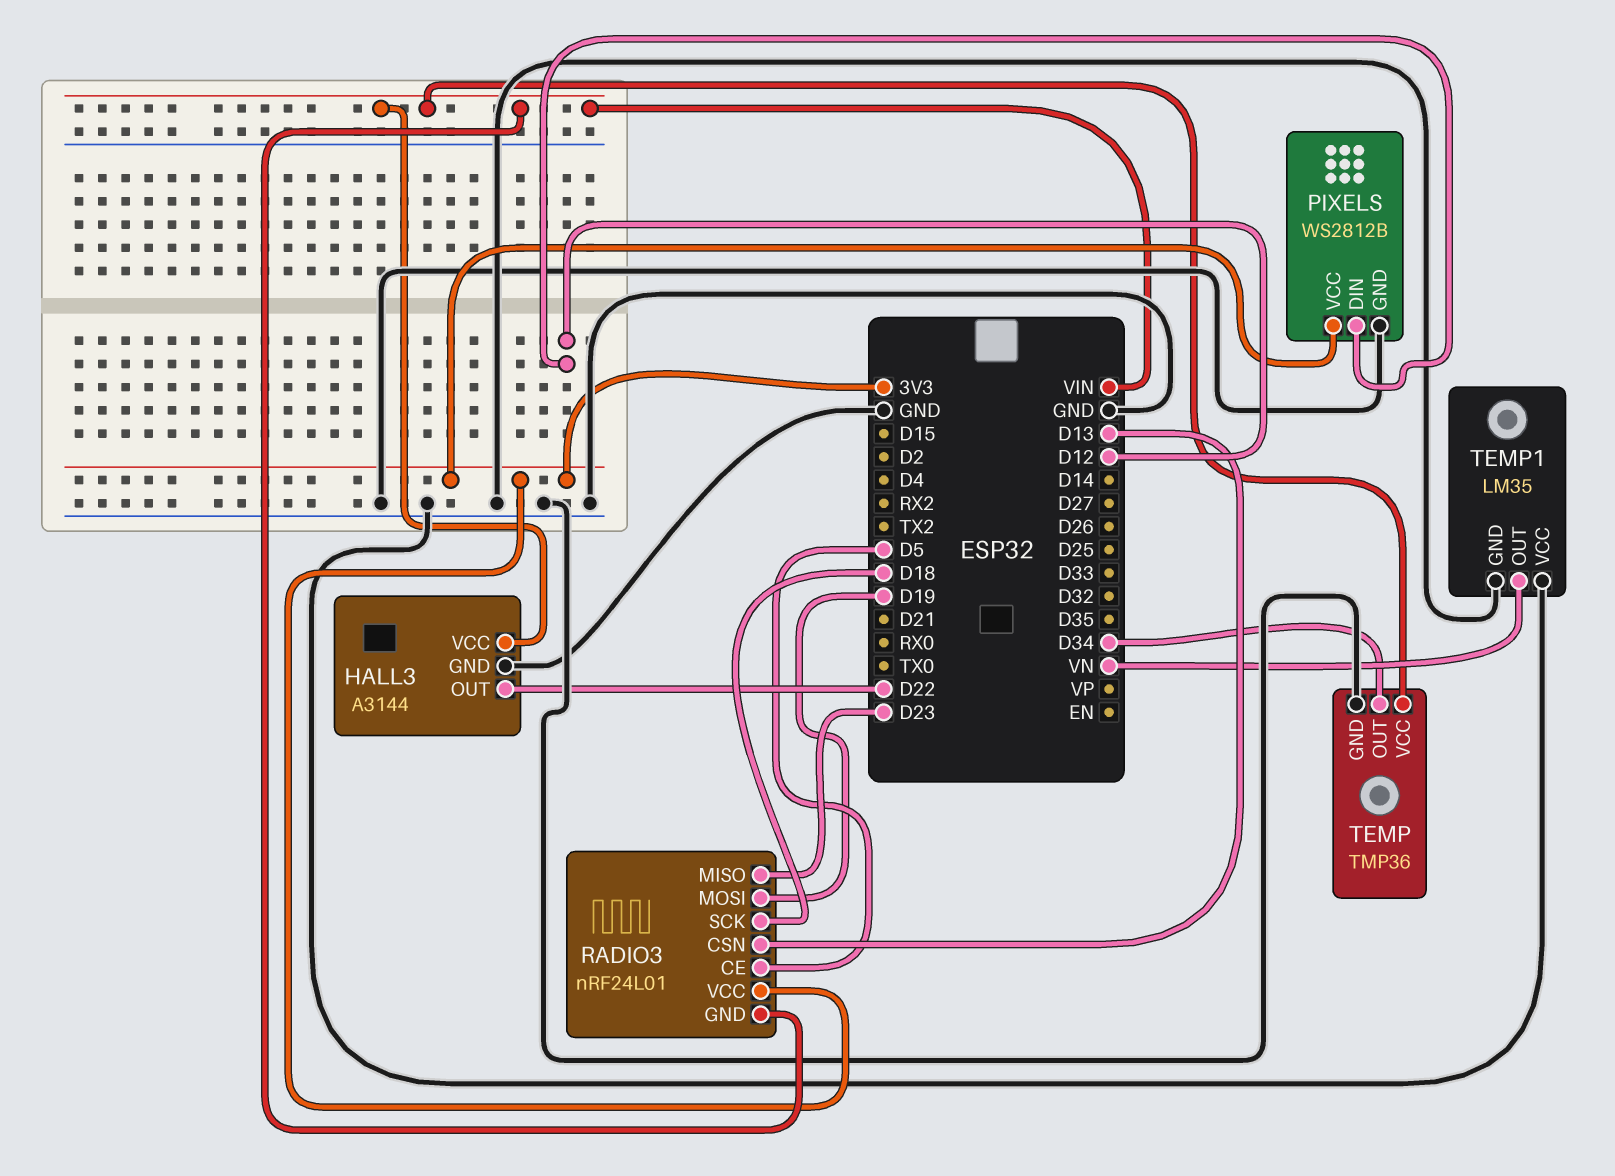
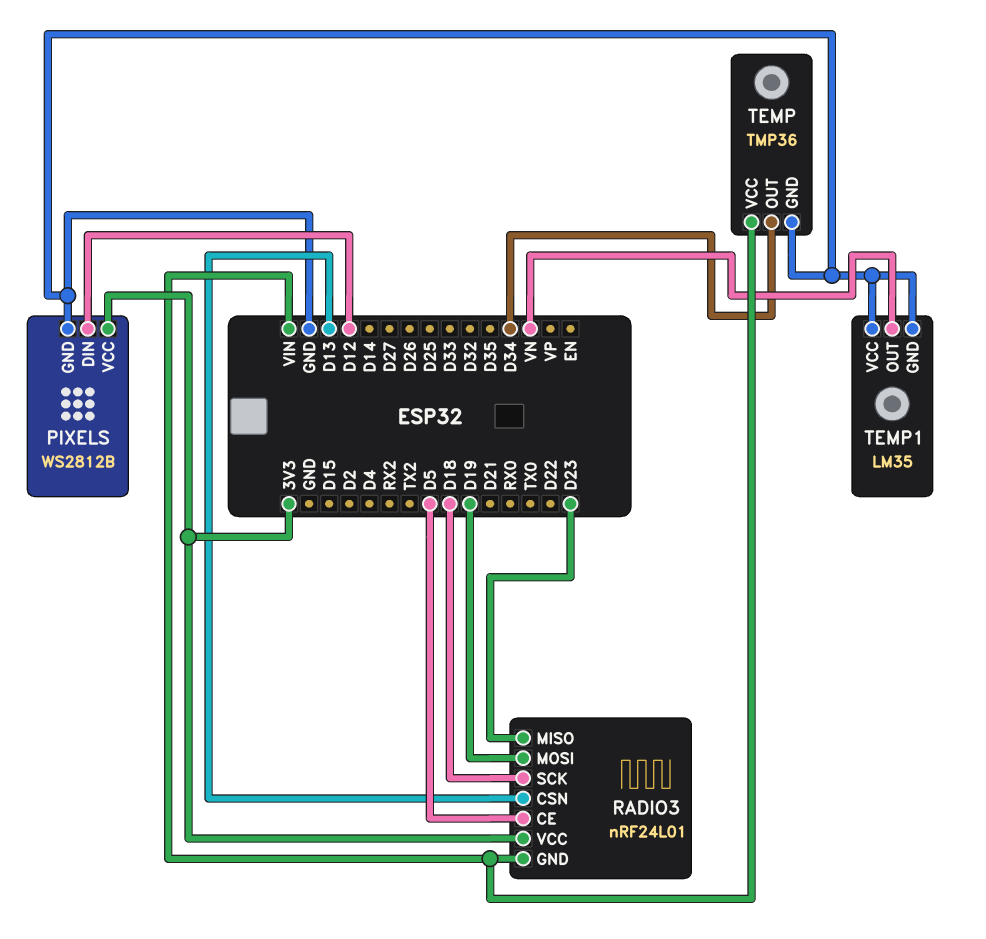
HALL3: A3144 -> none
HALL3 pin GND: GND -> none
HALL3 pin OUT: D22 -> none
HALL3 pin VCC: VIN -> none

